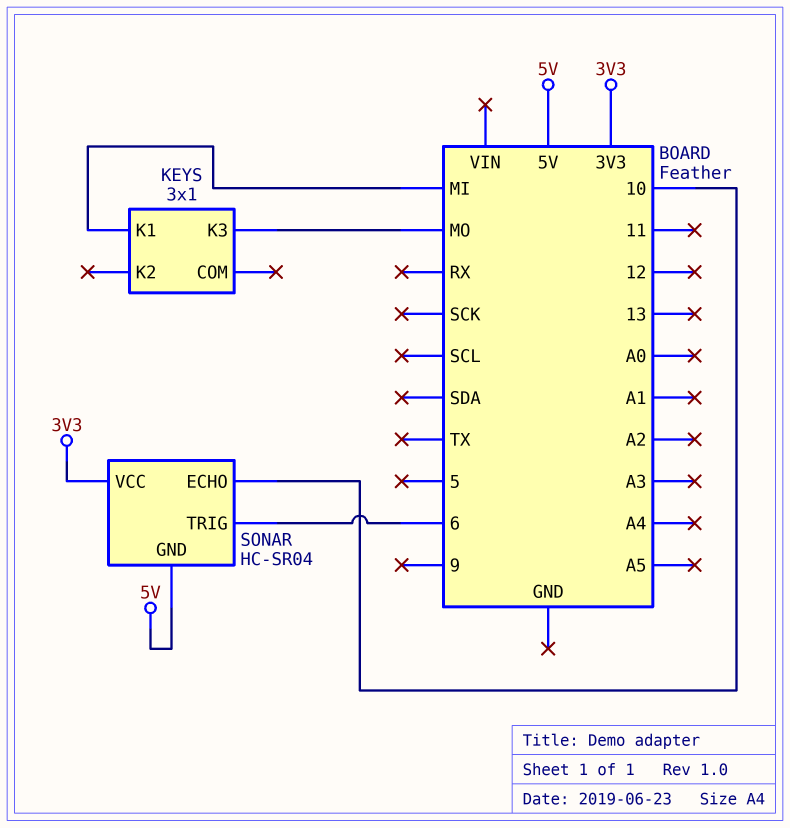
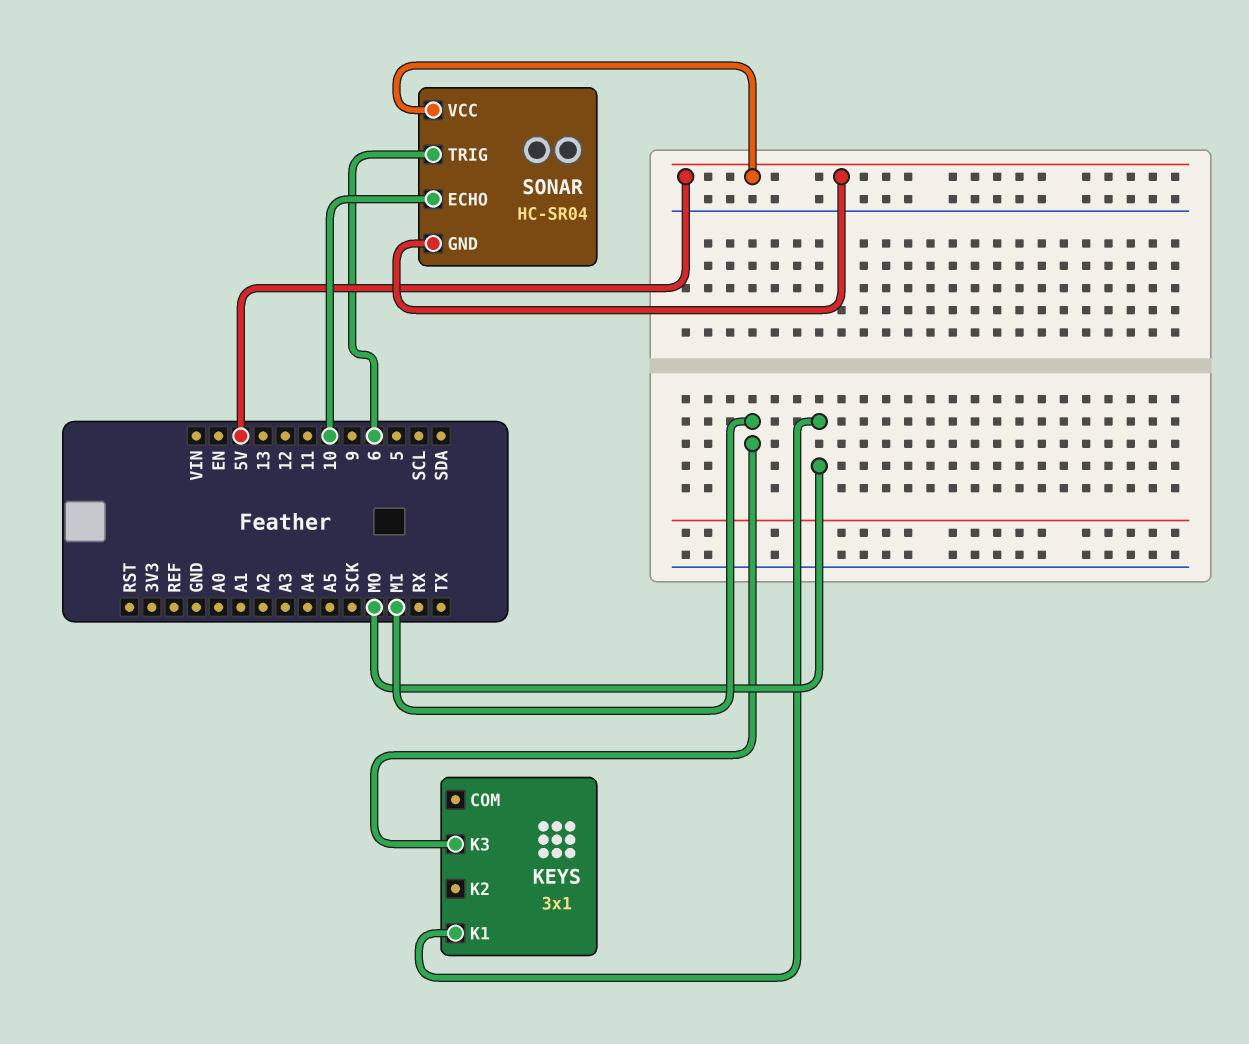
KEYS pin K1: MI -> MO
KEYS pin K3: MO -> MI
SONAR pin VCC: 3V3 -> 5V

